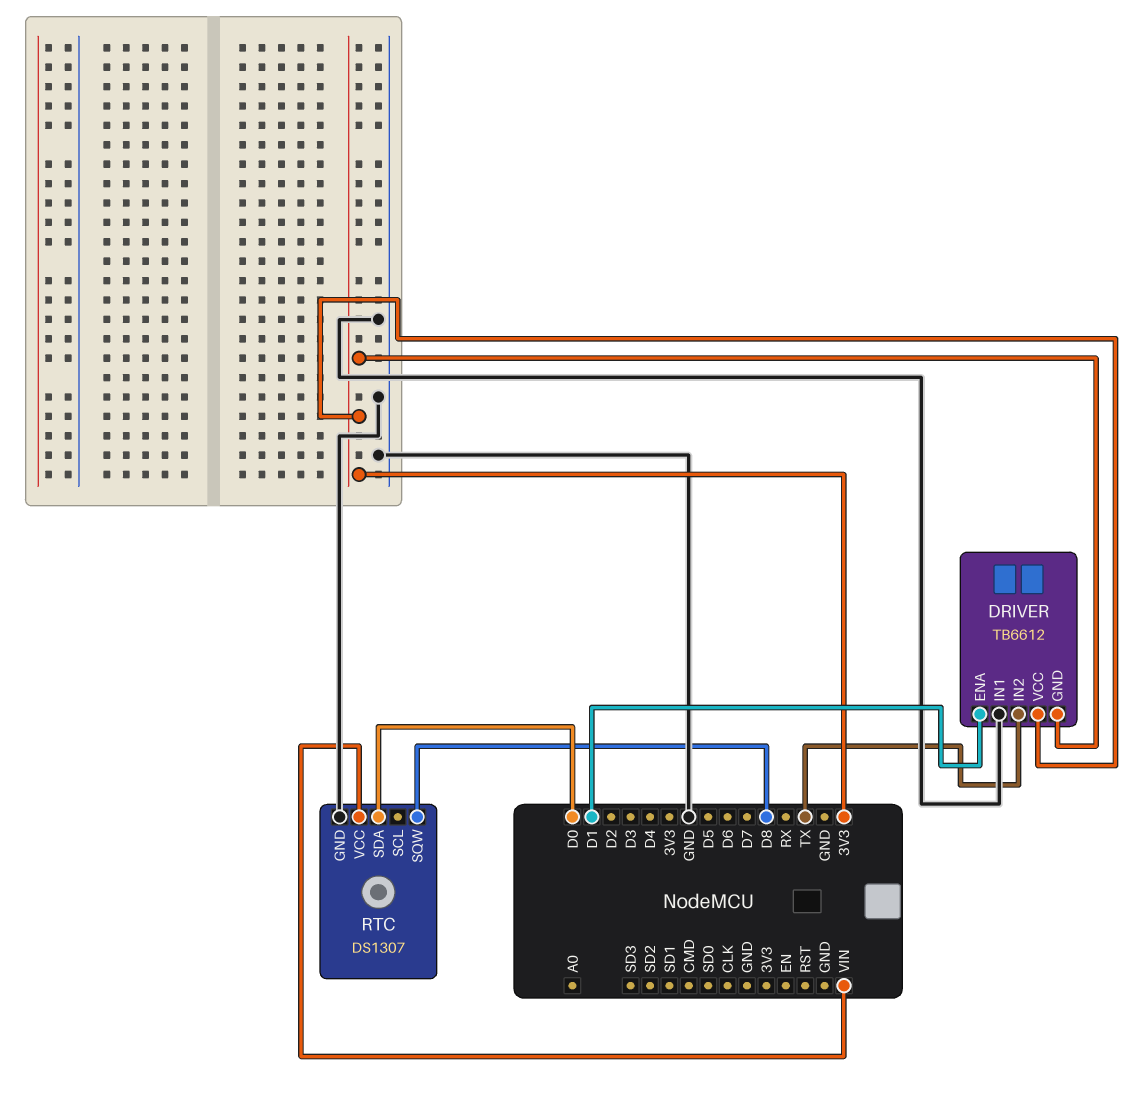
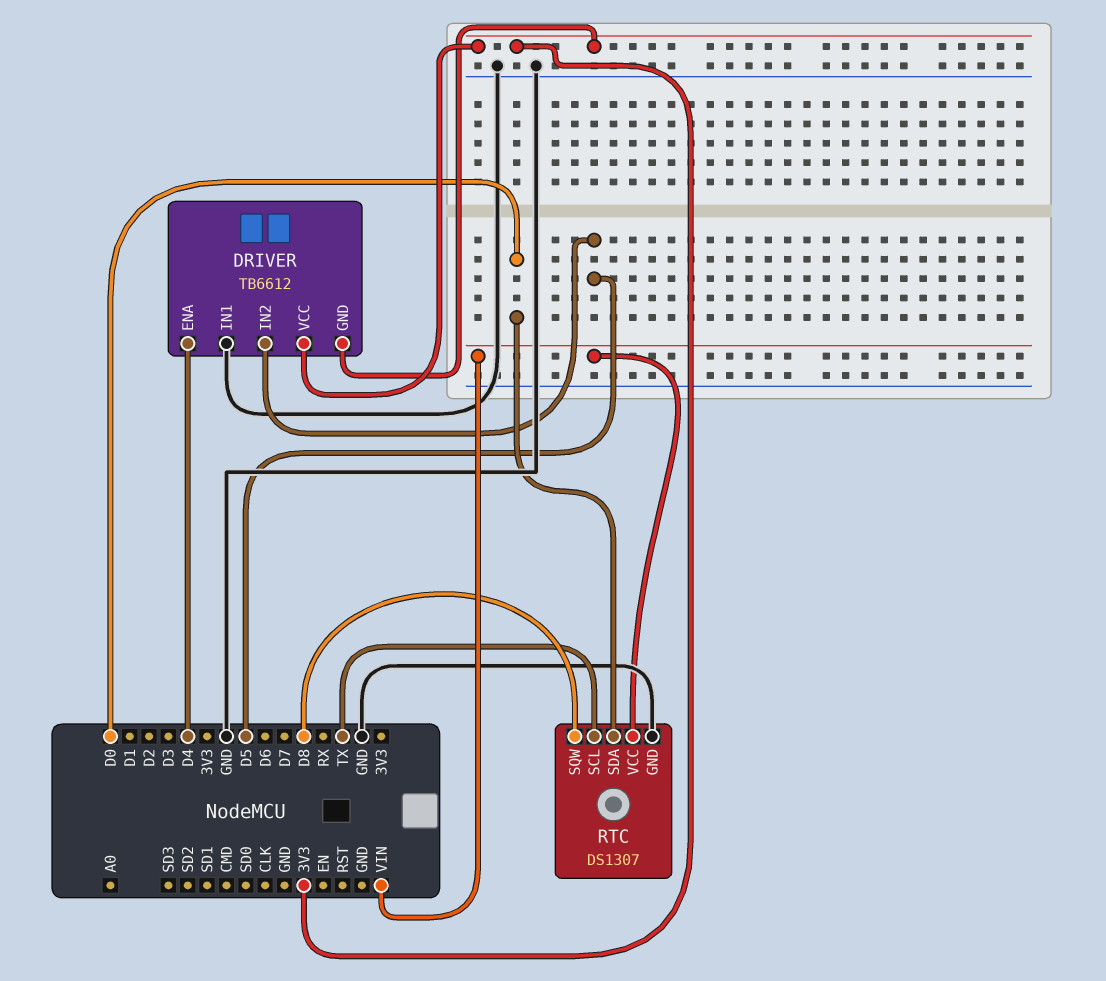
DRIVER pin ENA: D1 -> D4
DRIVER pin IN2: TX -> D5
RTC pin SCL: none -> TX

